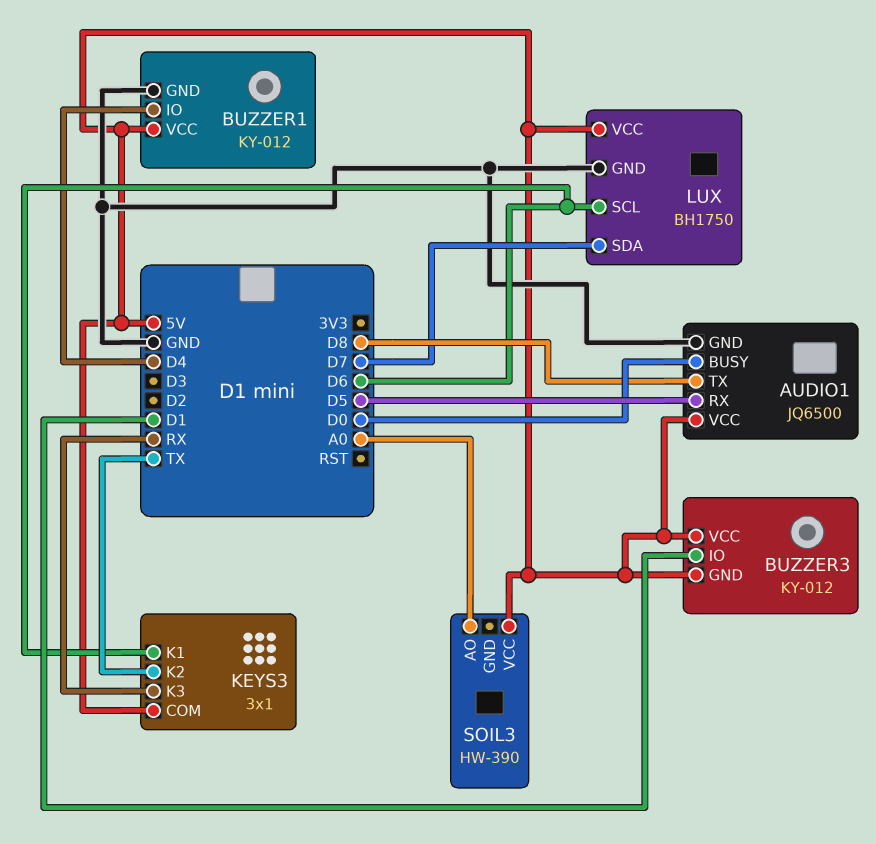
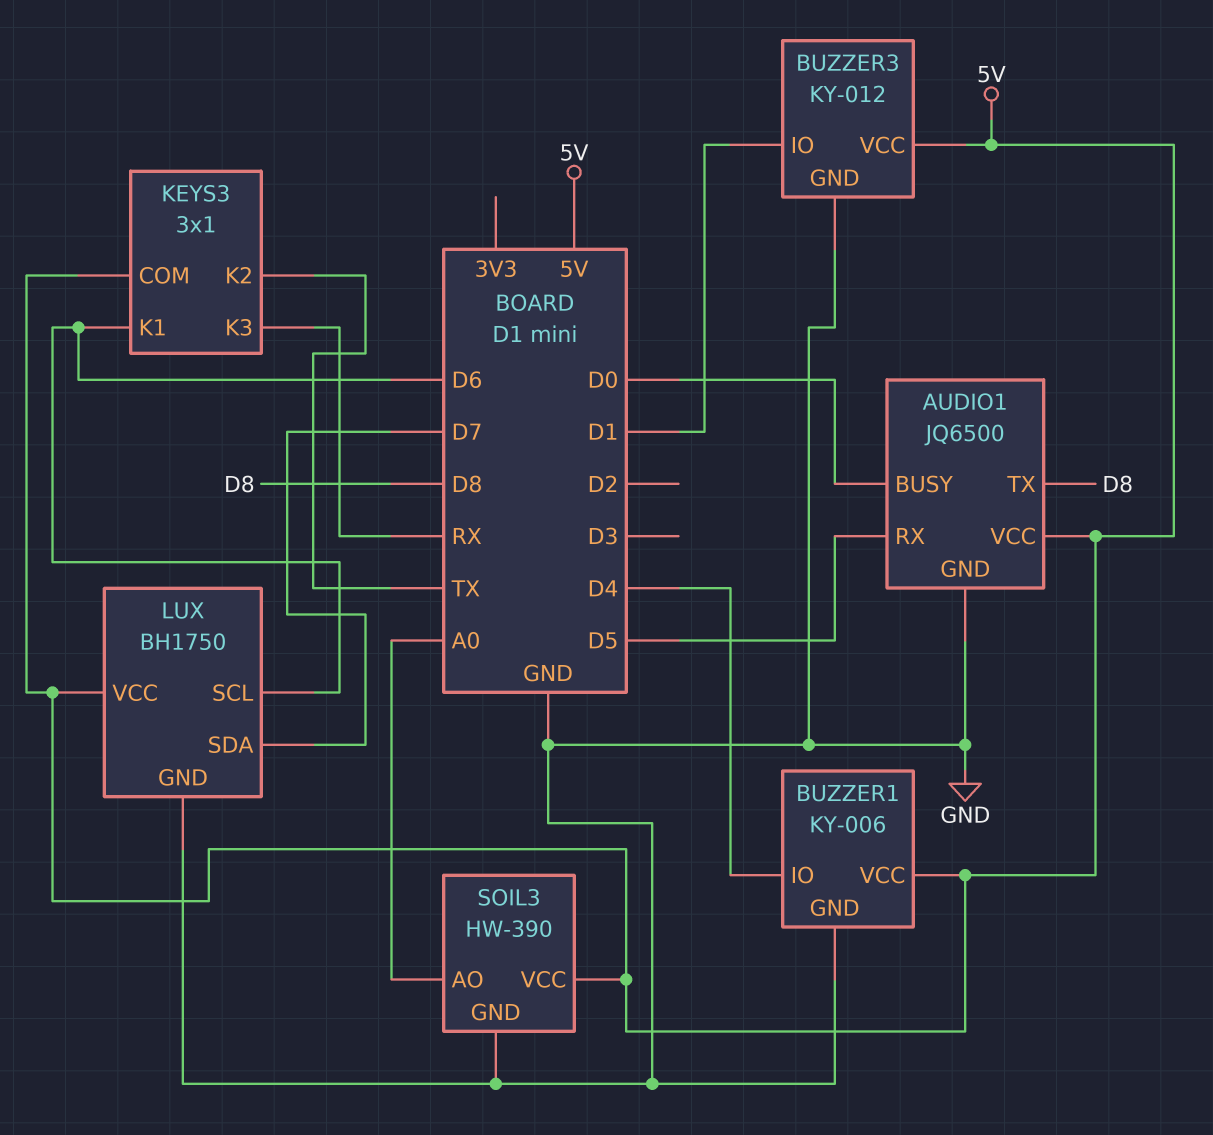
BUZZER1: KY-012 -> KY-006
BUZZER3 pin GND: 5V -> GND
SOIL3 pin GND: none -> GND

